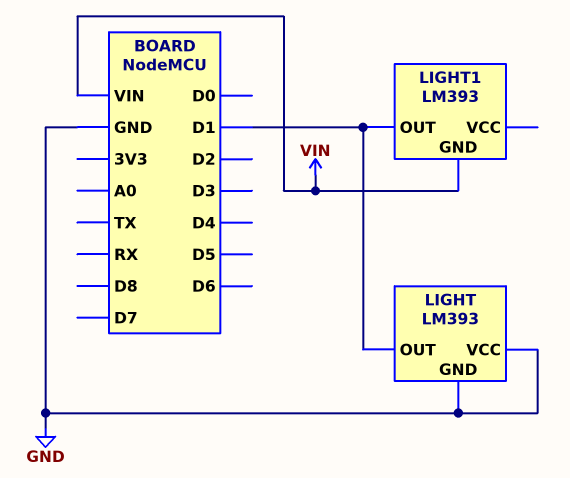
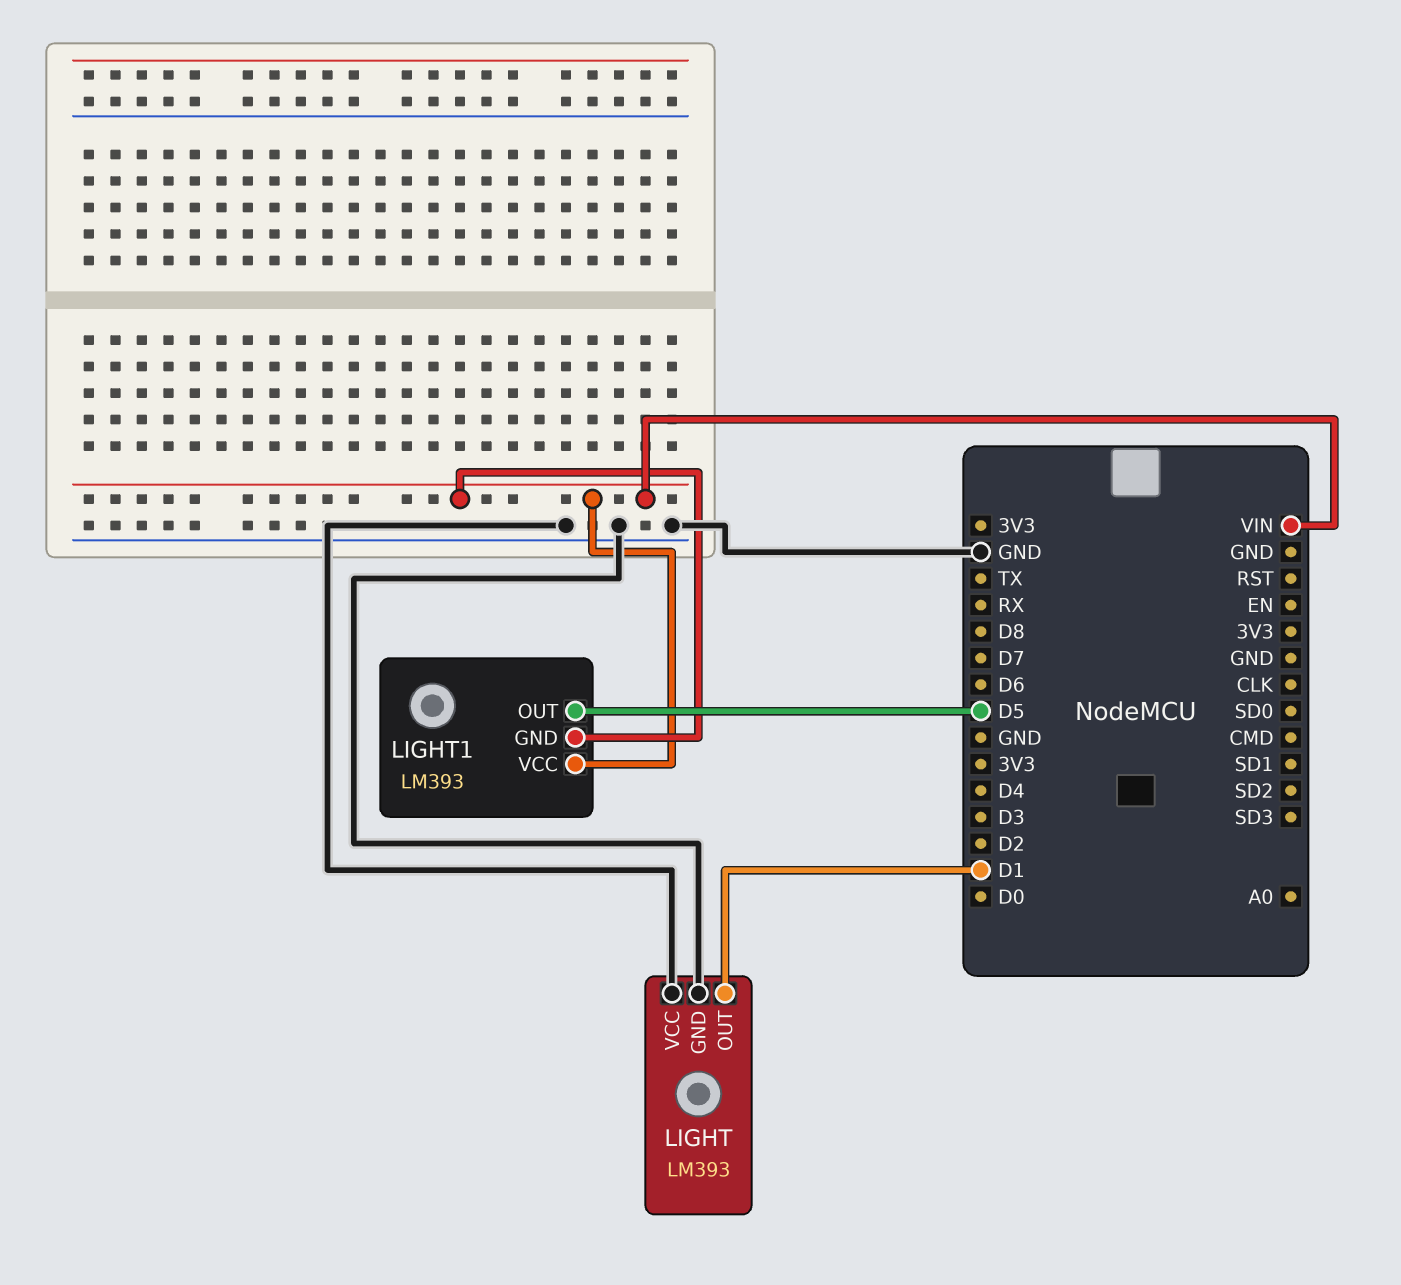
LIGHT1 pin OUT: D1 -> D5
LIGHT1 pin VCC: none -> VIN

